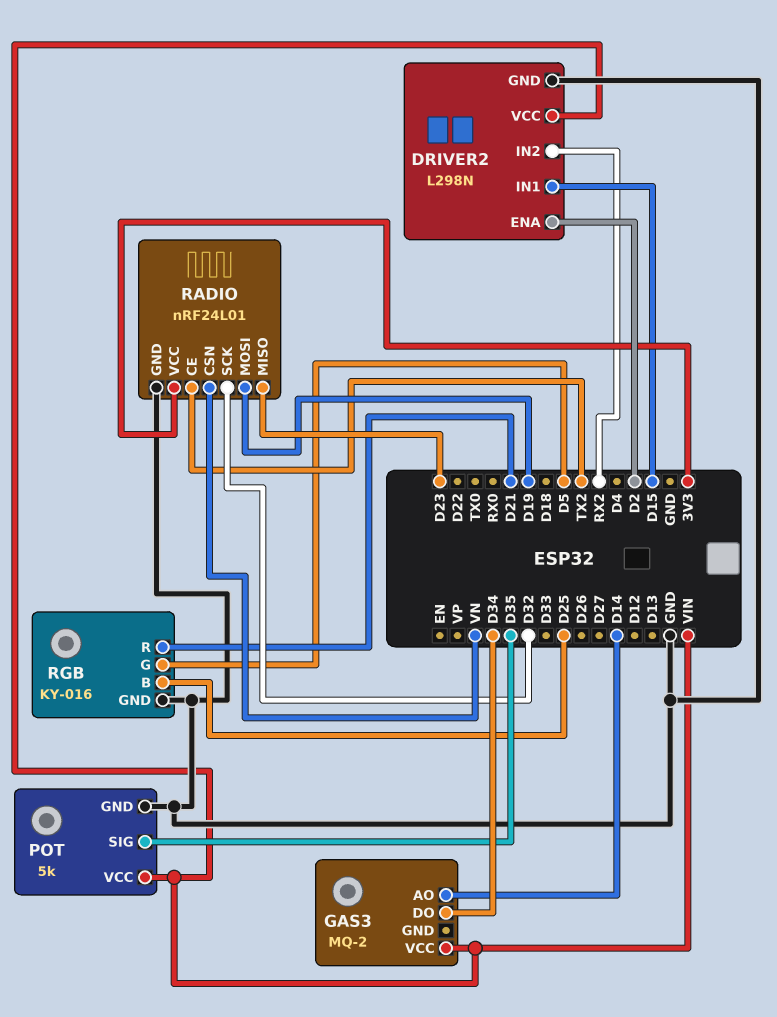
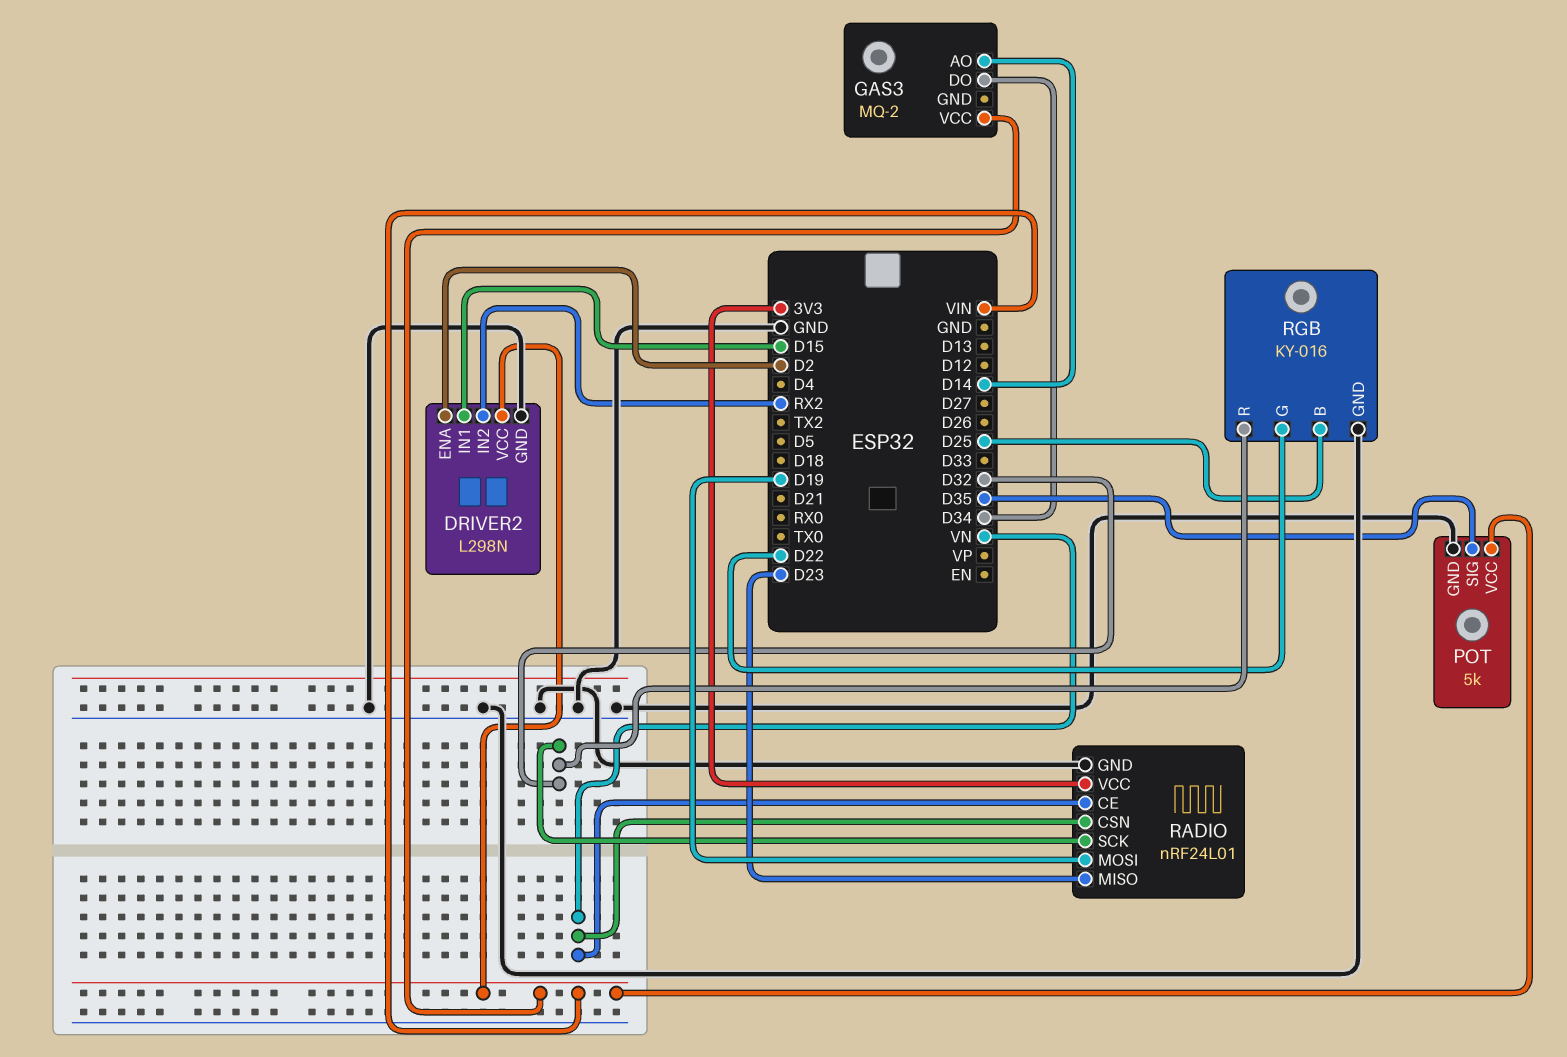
RADIO pin CE: TX2 -> VN
RGB pin G: D5 -> D22
RGB pin R: D21 -> D32

